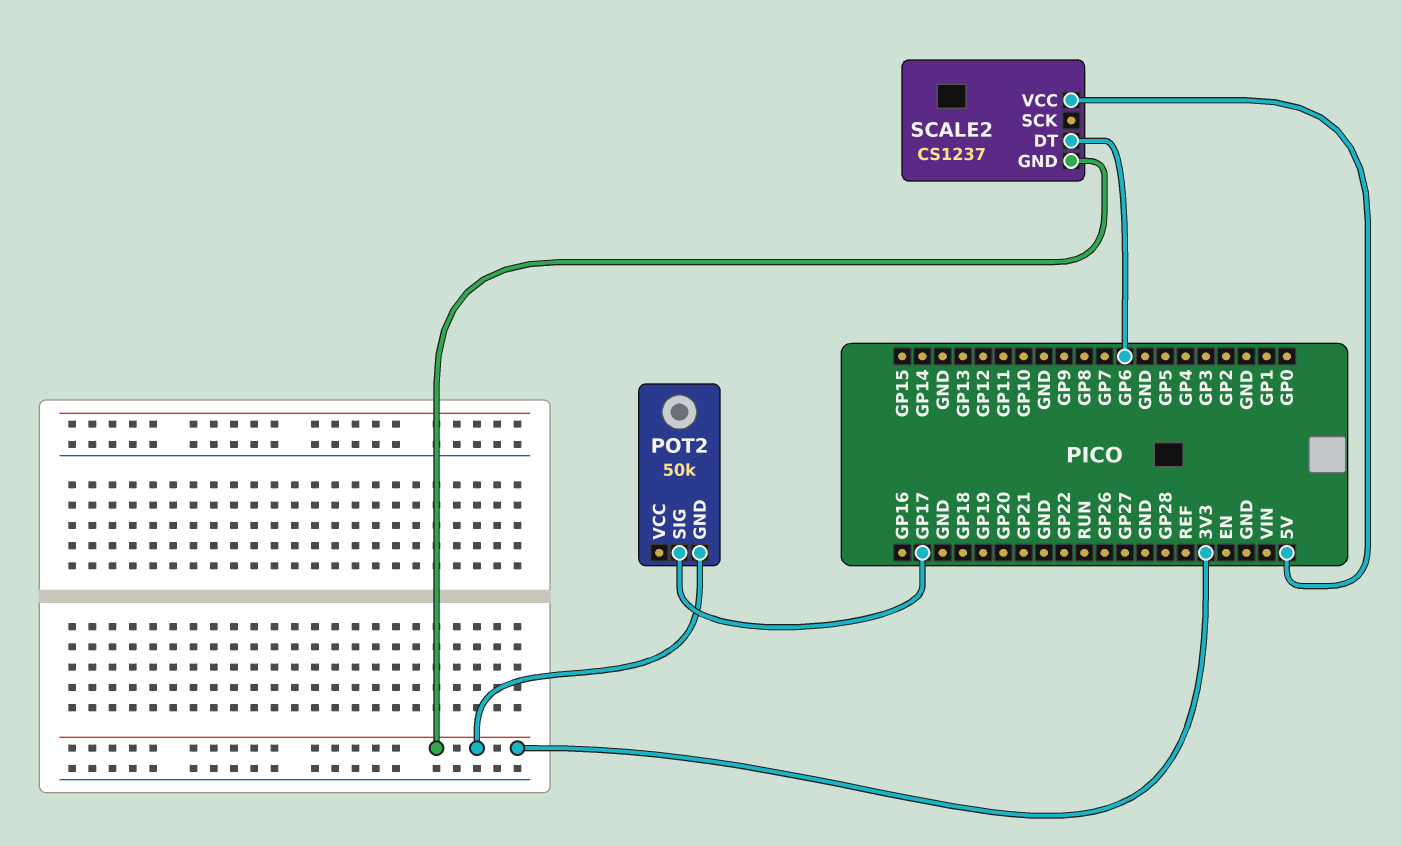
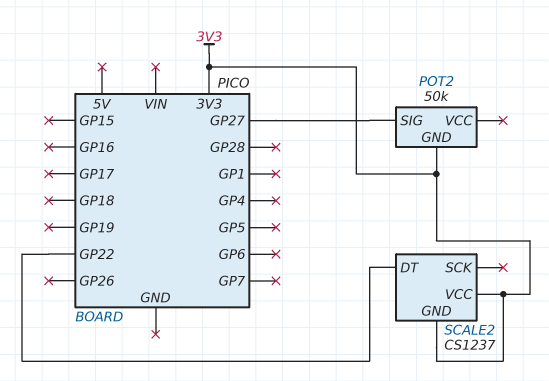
POT2 pin SIG: GP17 -> GP27
SCALE2 pin DT: GP6 -> GP22
SCALE2 pin VCC: 5V -> 3V3

